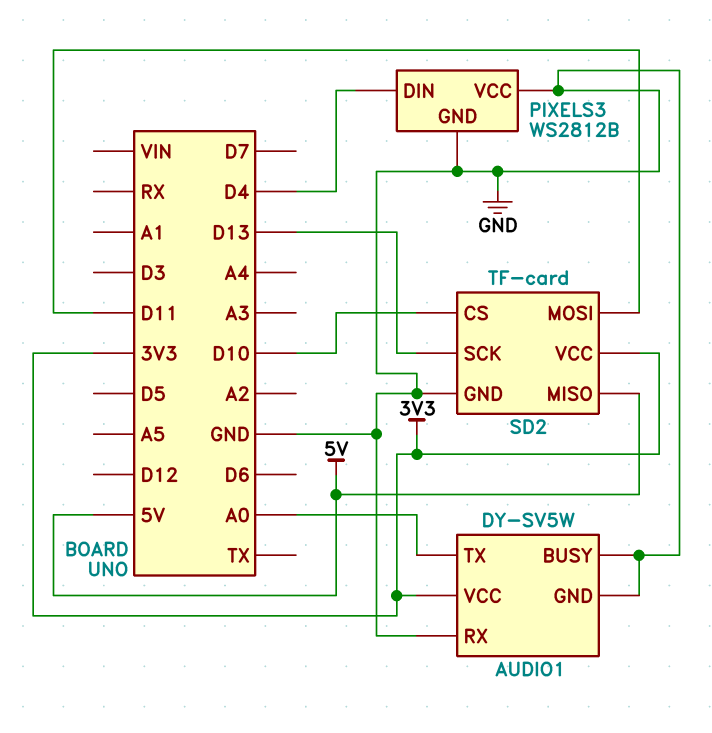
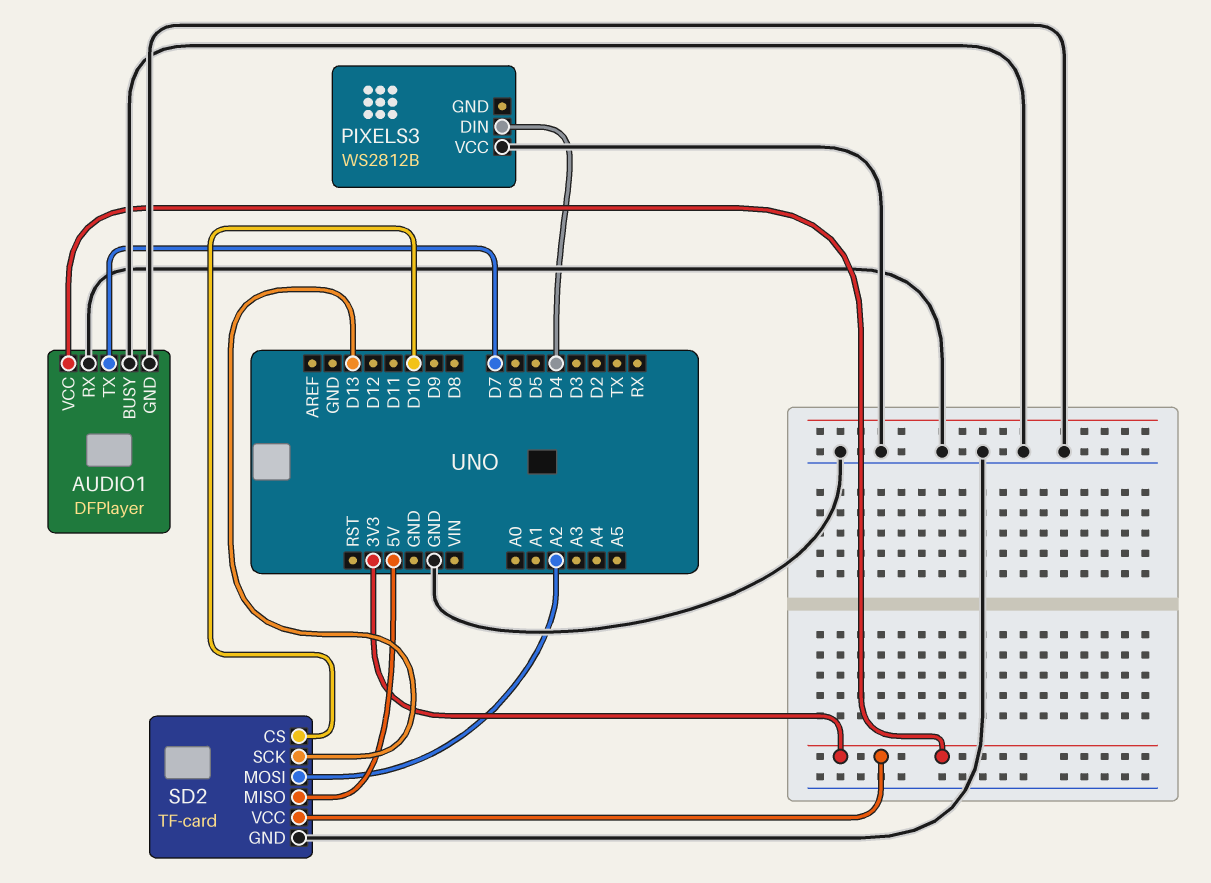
AUDIO1: DY-SV5W -> DFPlayer
AUDIO1 pin TX: A0 -> D7
PIXELS3 pin GND: GND -> none
SD2 pin MOSI: D11 -> A2

